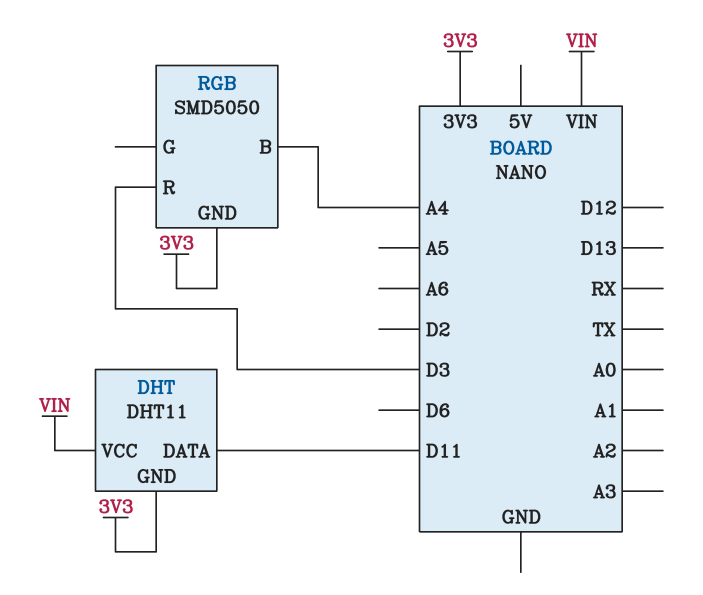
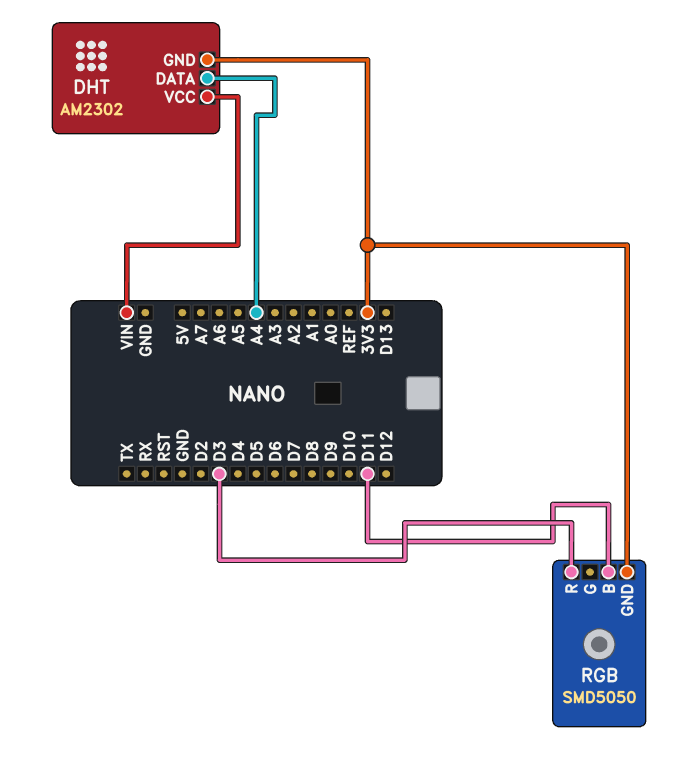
DHT: DHT11 -> AM2302
DHT pin DATA: D11 -> A4
RGB pin B: A4 -> D11

